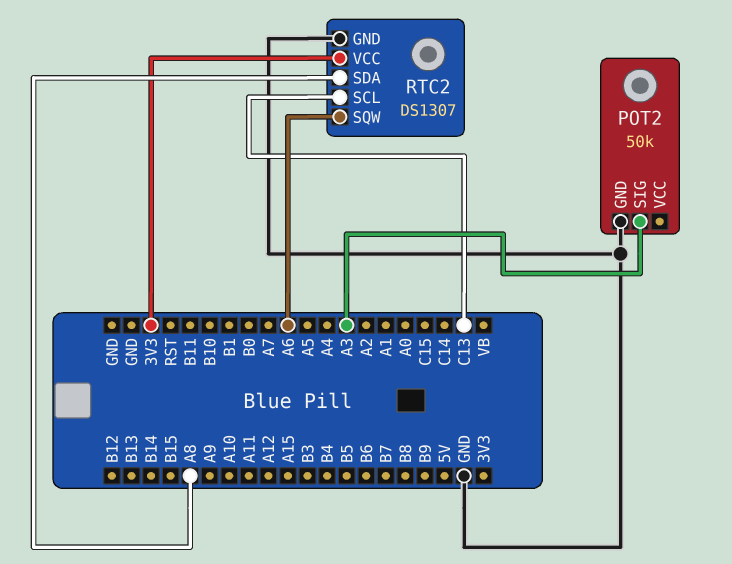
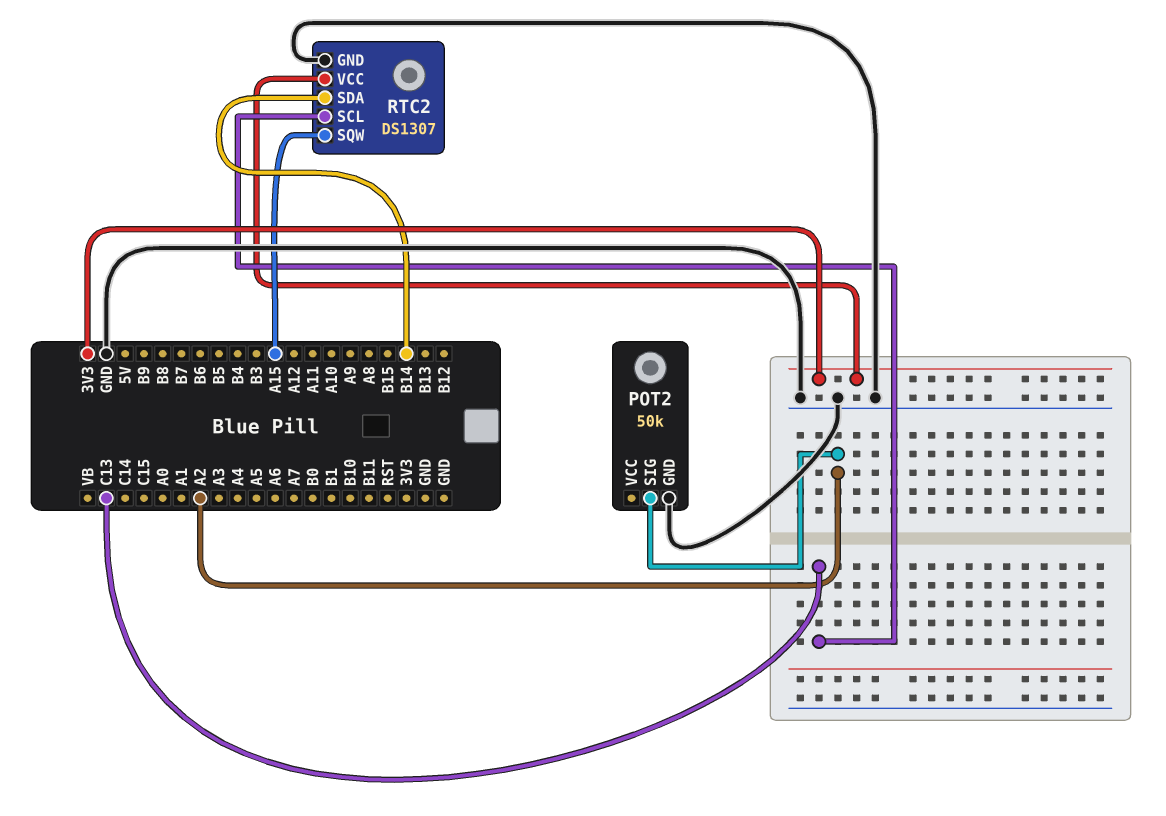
POT2 pin SIG: A3 -> A2
RTC2 pin SDA: A8 -> B14
RTC2 pin SQW: A6 -> A15

